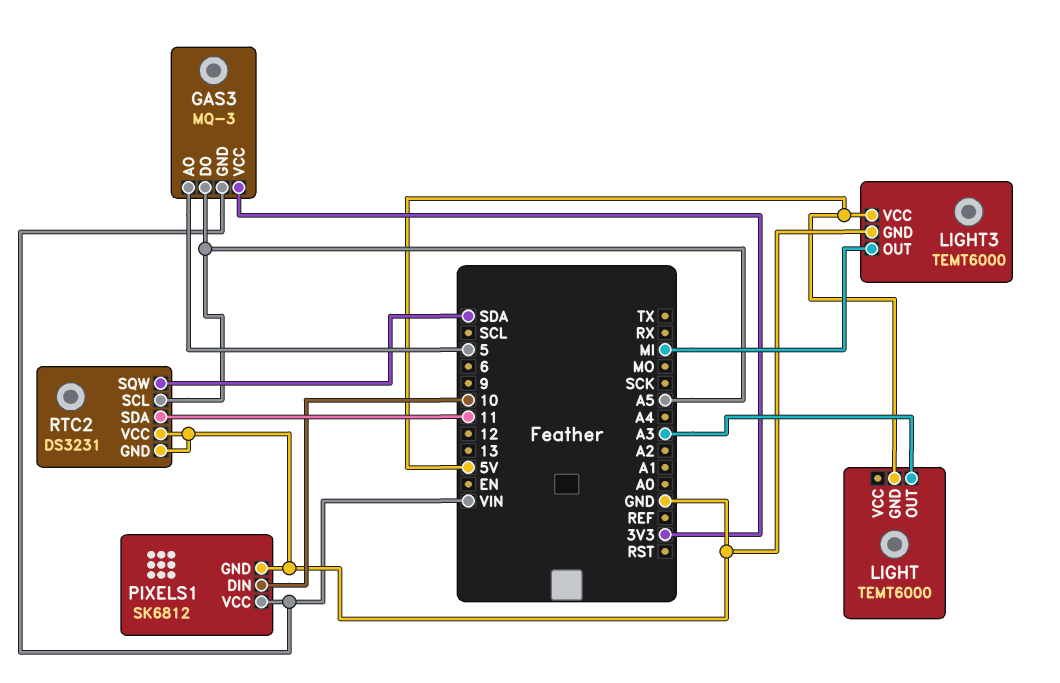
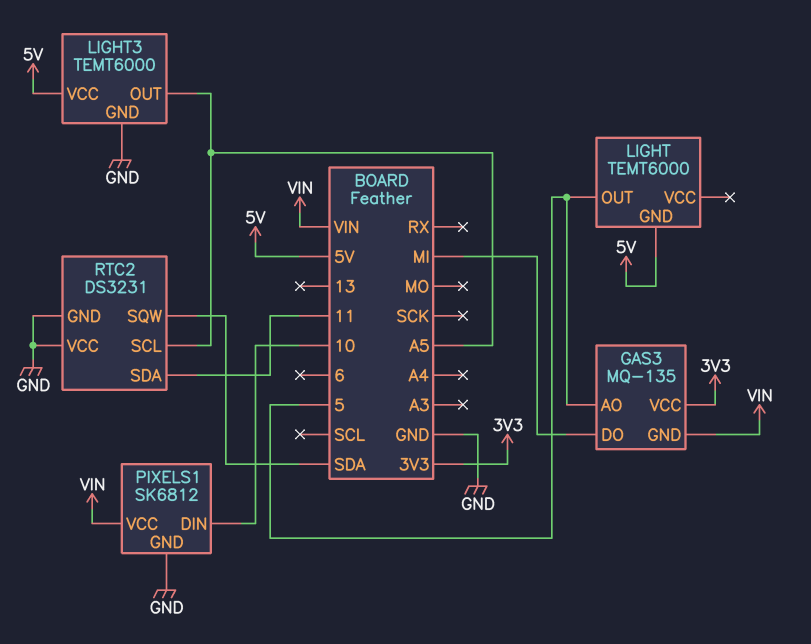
GAS3: MQ-3 -> MQ-135
GAS3 pin DO: A5 -> MI
LIGHT pin OUT: A3 -> 5
LIGHT3 pin OUT: MI -> A5

